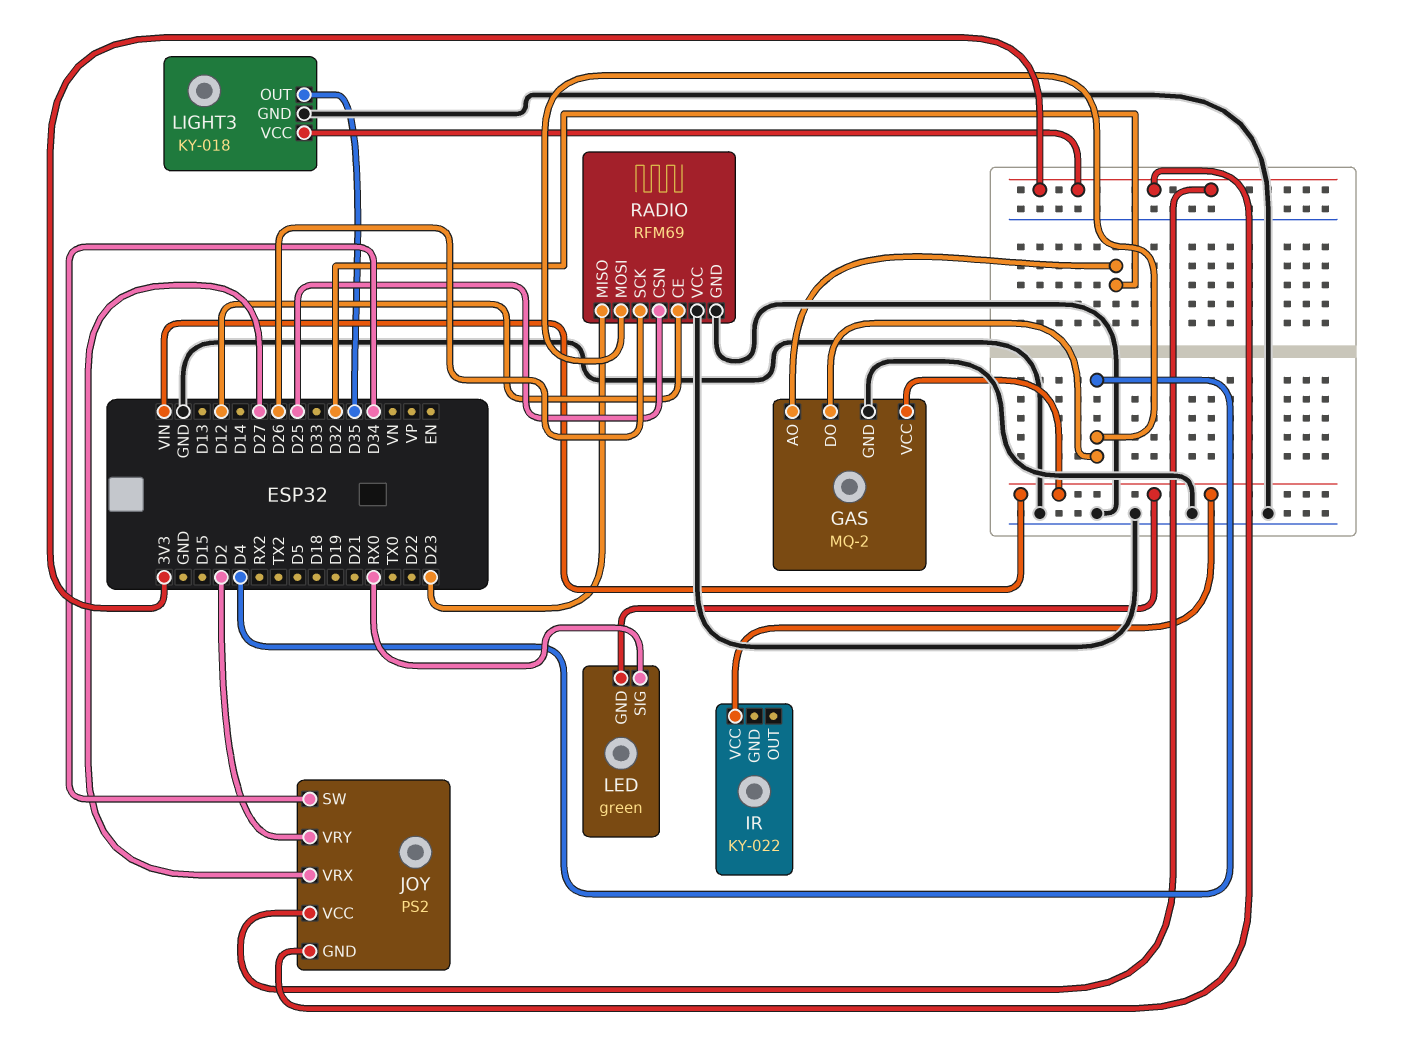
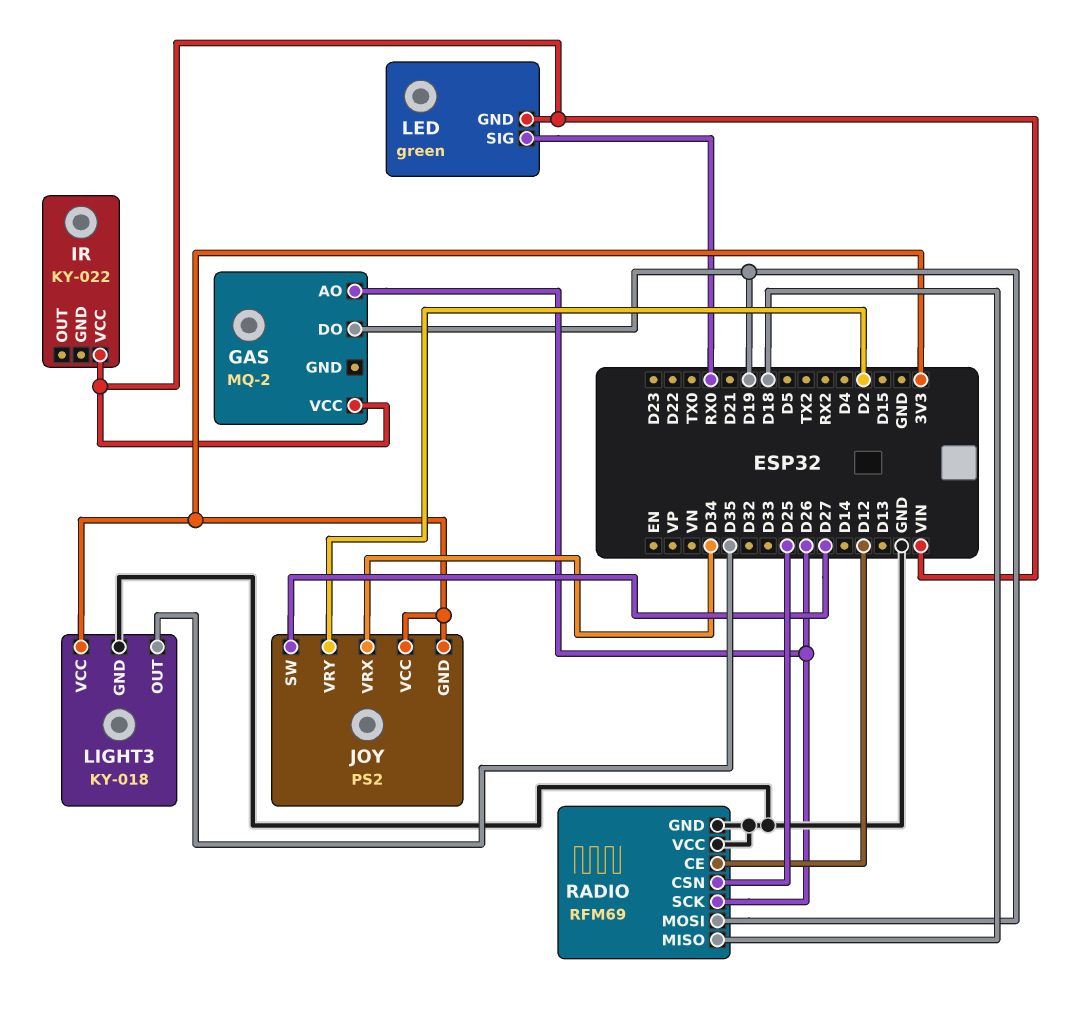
GAS pin AO: D32 -> D26
GAS pin DO: D4 -> D19
GAS pin GND: GND -> none
JOY pin SW: D34 -> D27
JOY pin VRX: D27 -> D34
RADIO pin MISO: D23 -> D18
RADIO pin MOSI: D4 -> D19

